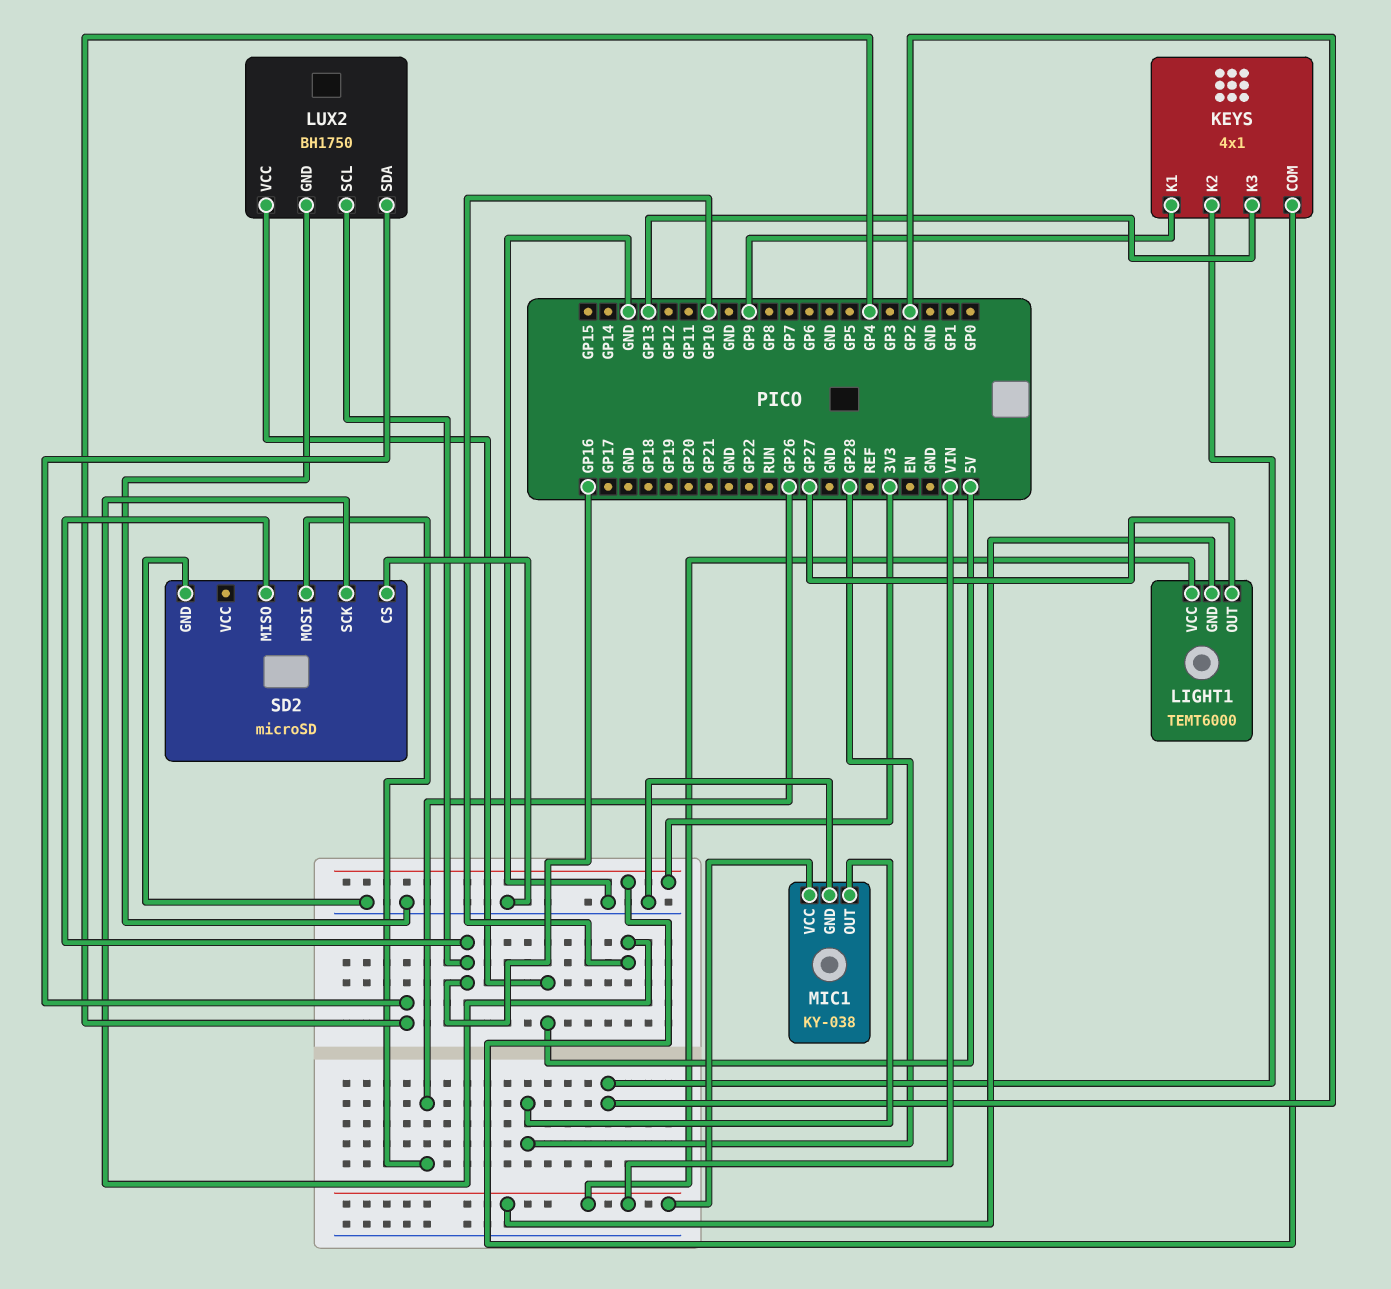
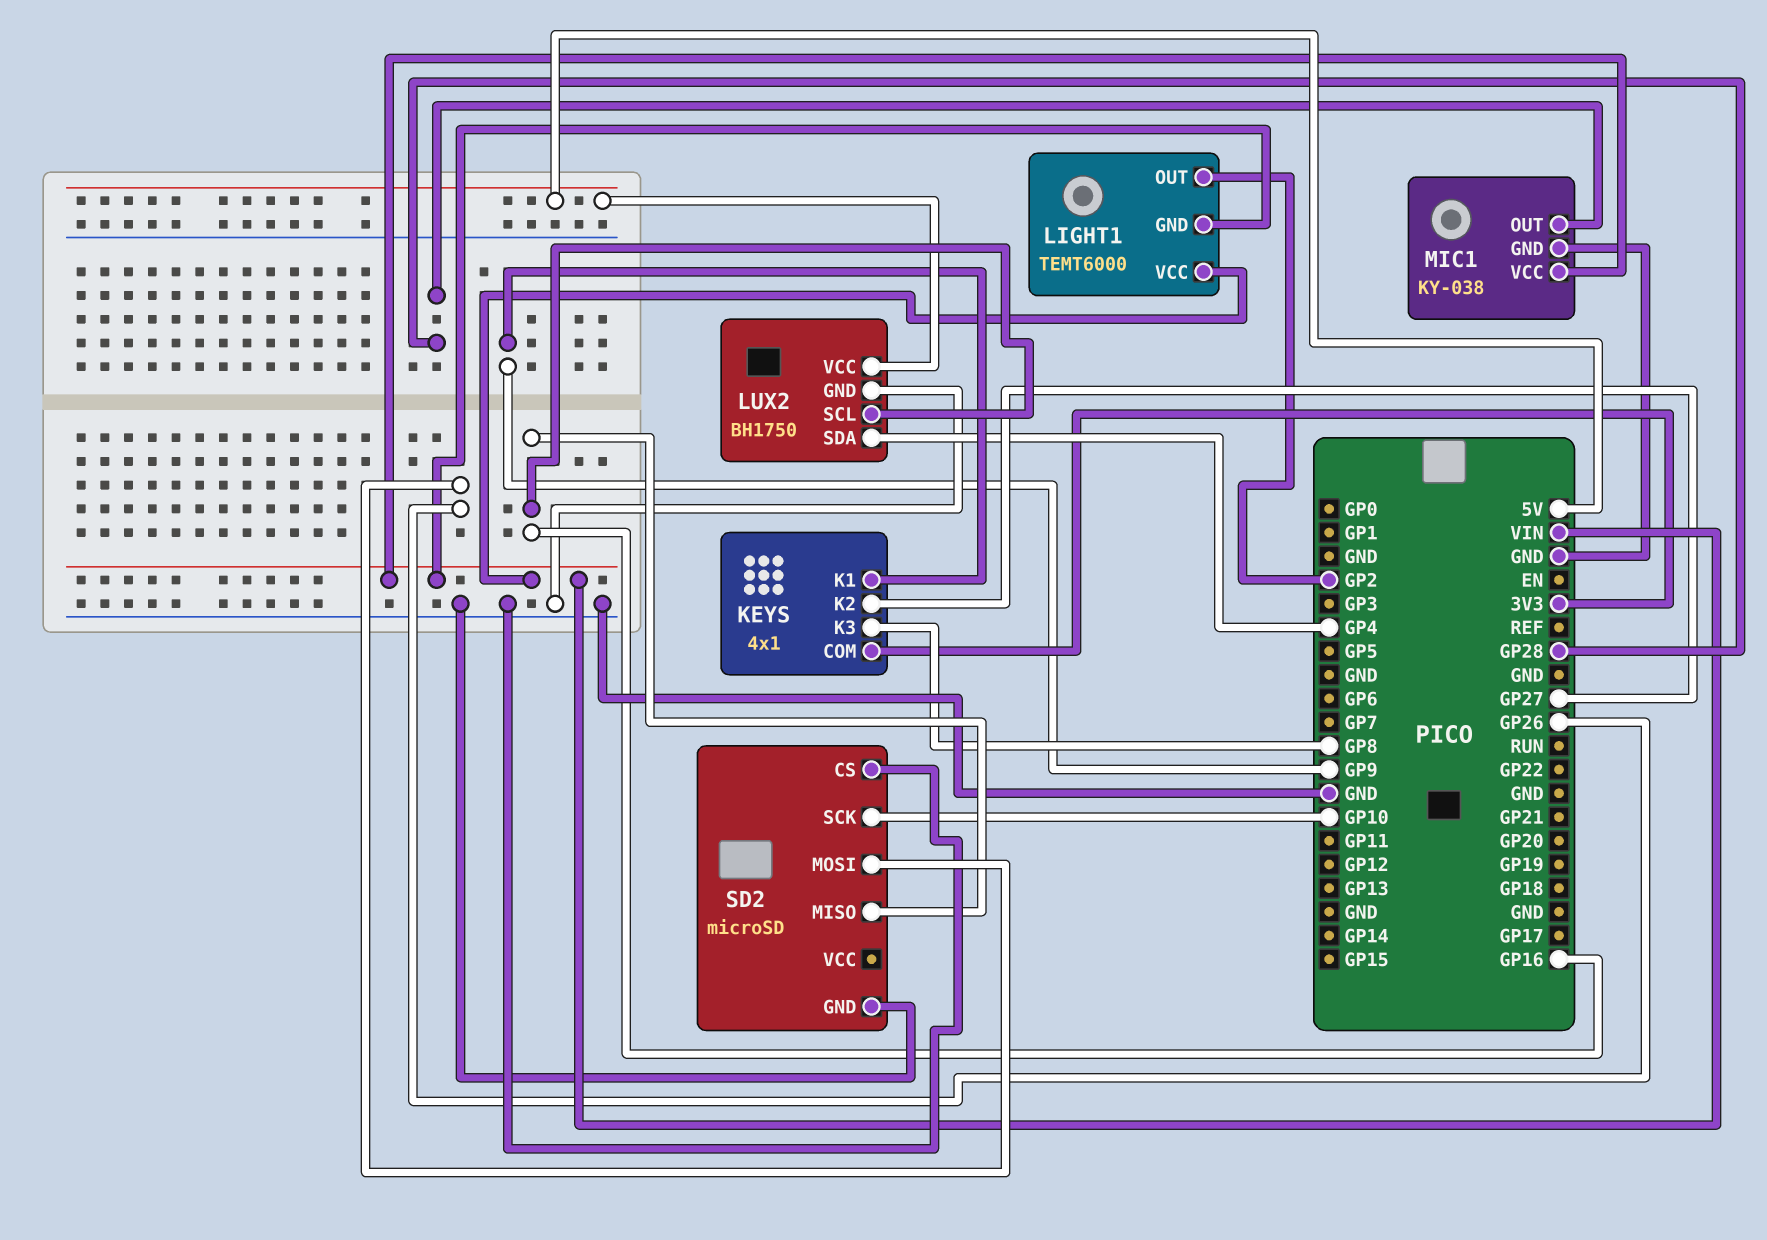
KEYS pin K2: GP2 -> GP27
KEYS pin K3: GP13 -> GP8
LIGHT1 pin OUT: GP27 -> GP2

